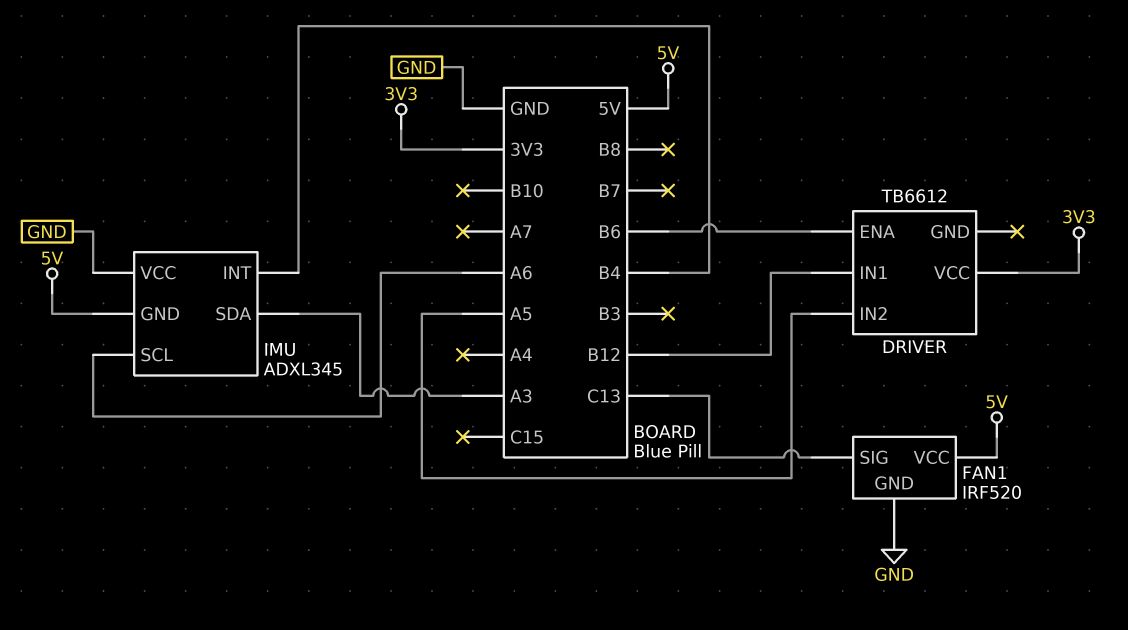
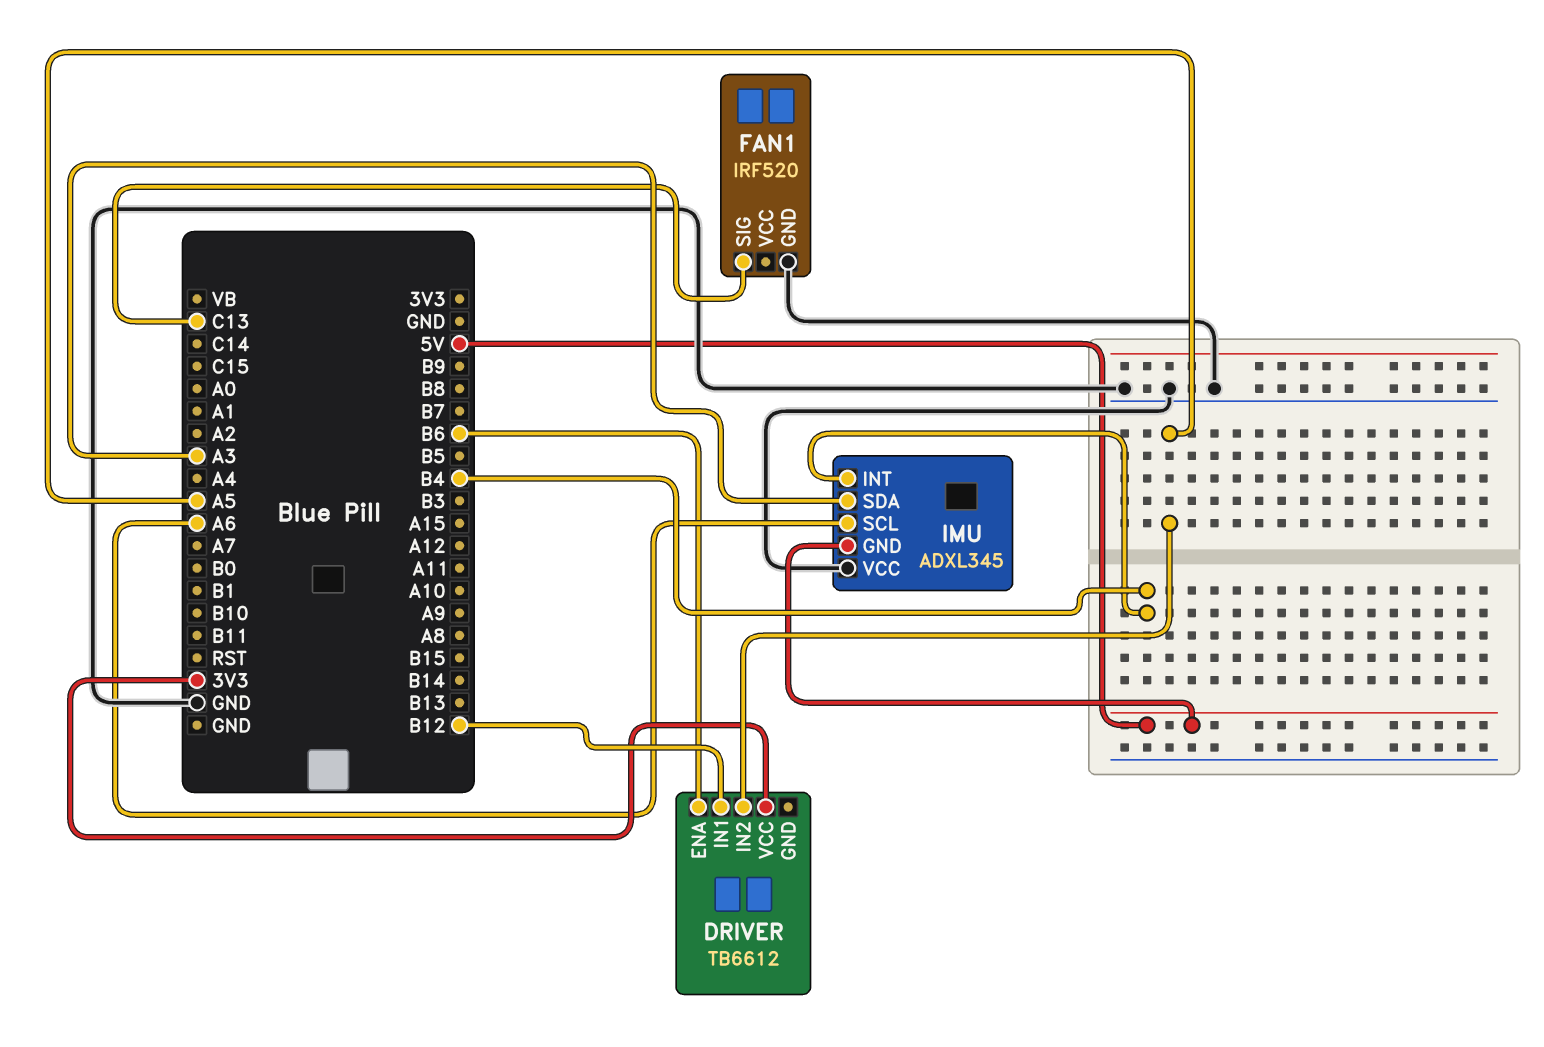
FAN1 pin VCC: 5V -> none

